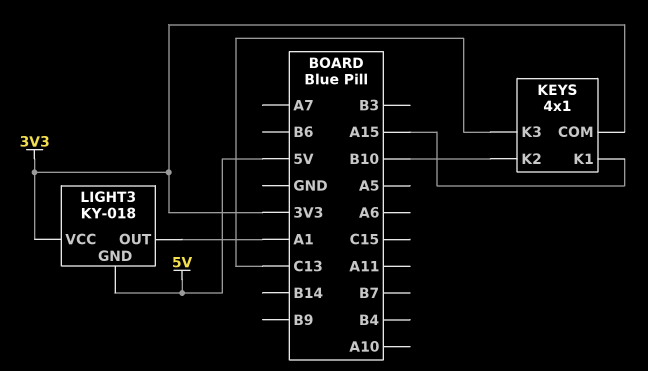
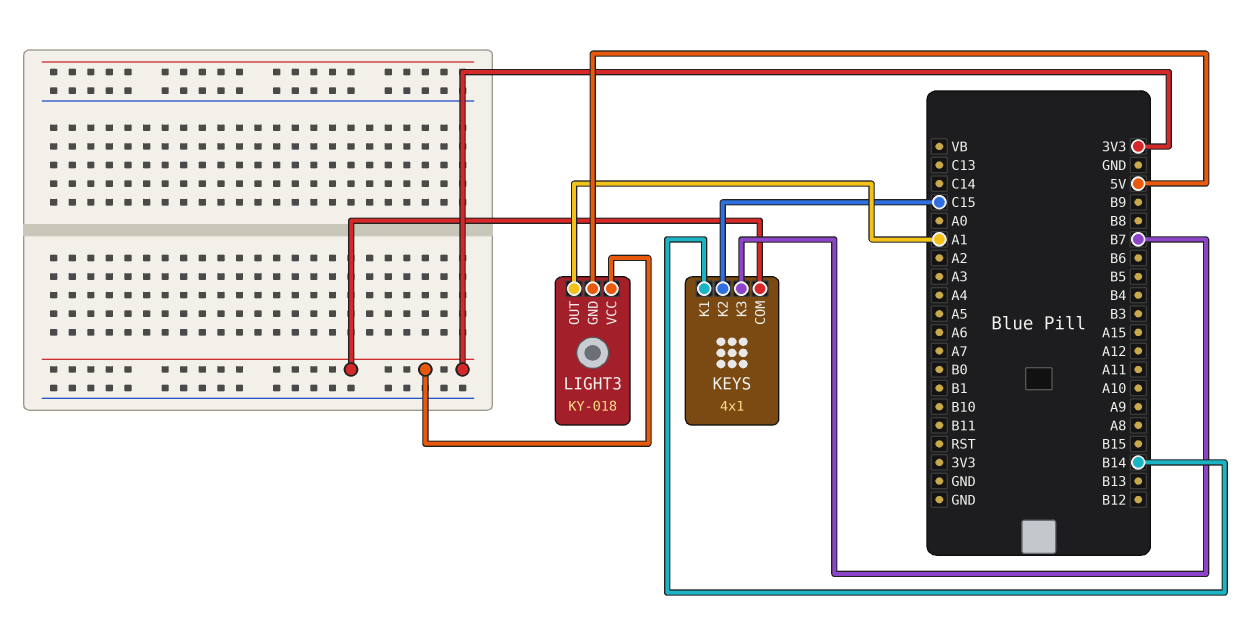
KEYS pin K1: A15 -> B14
KEYS pin K2: B10 -> C15
KEYS pin K3: C13 -> B7

